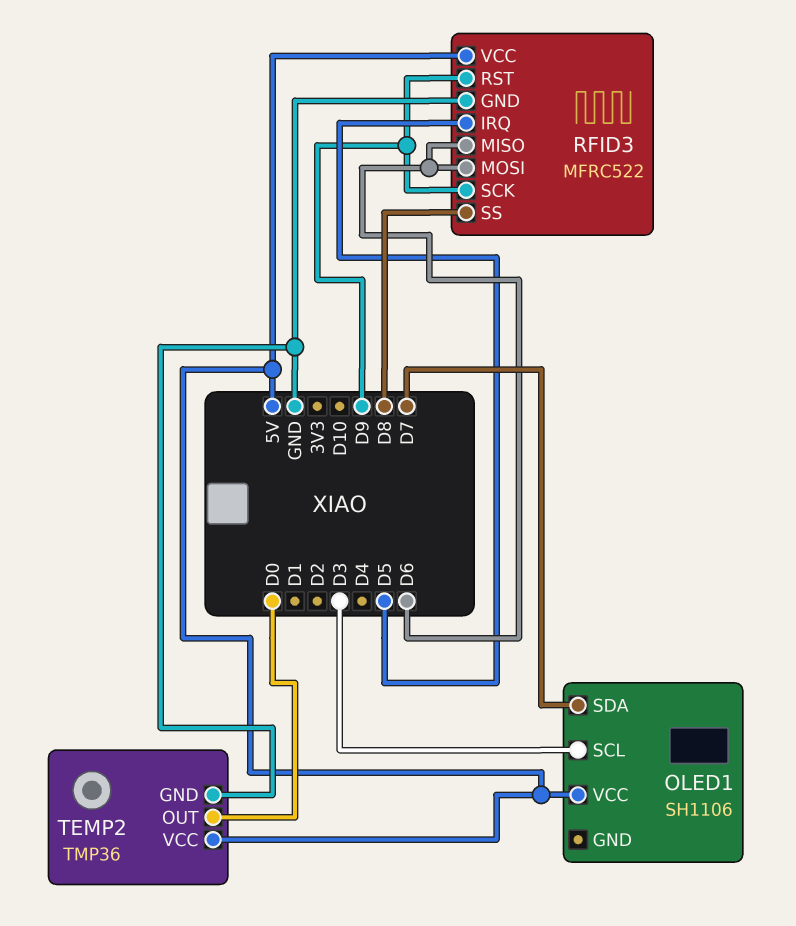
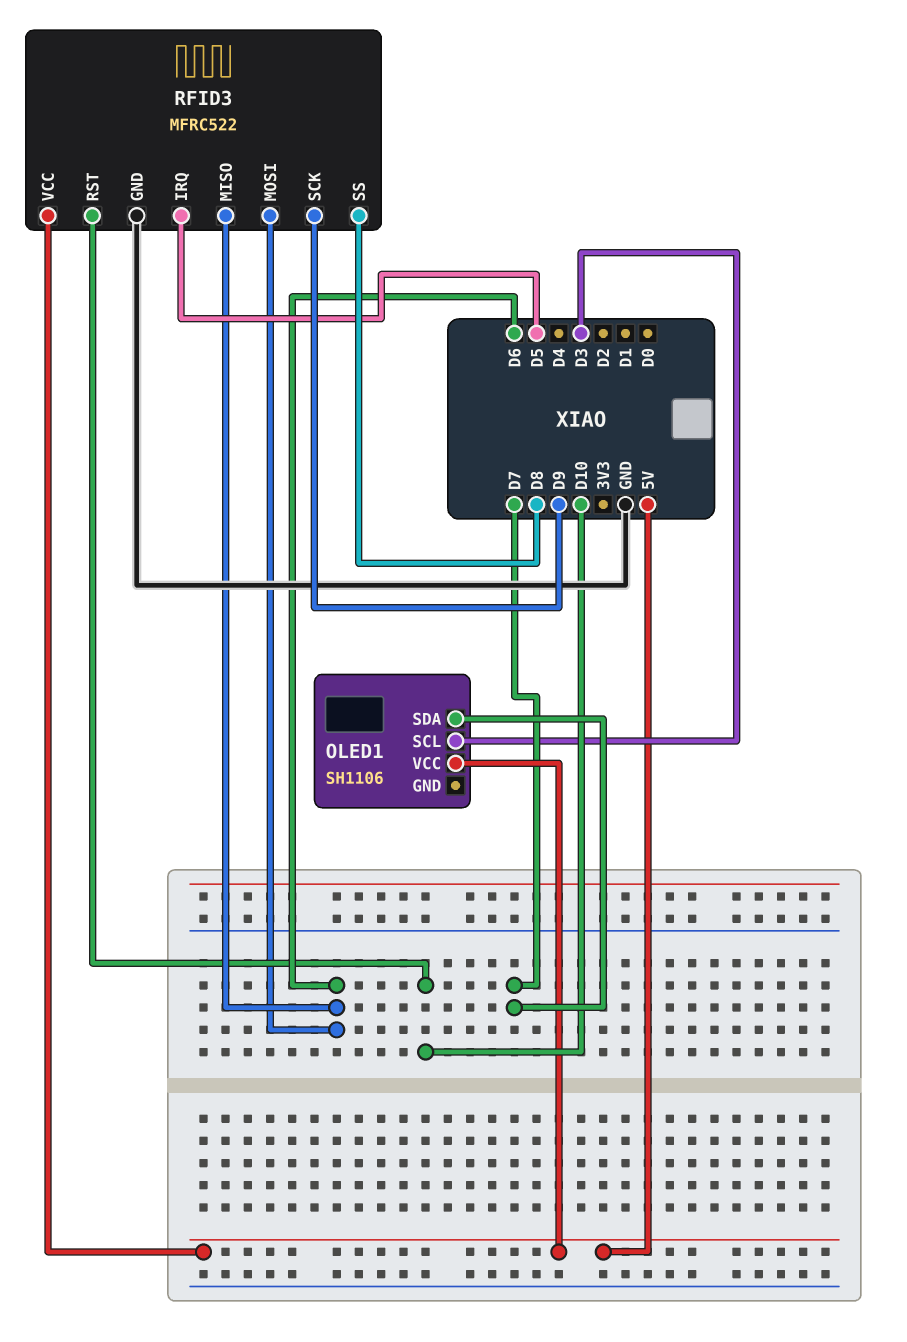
RFID3 pin RST: D9 -> D10
TEMP2: TMP36 -> none
TEMP2 pin GND: GND -> none
TEMP2 pin OUT: D0 -> none
TEMP2 pin VCC: 5V -> none

